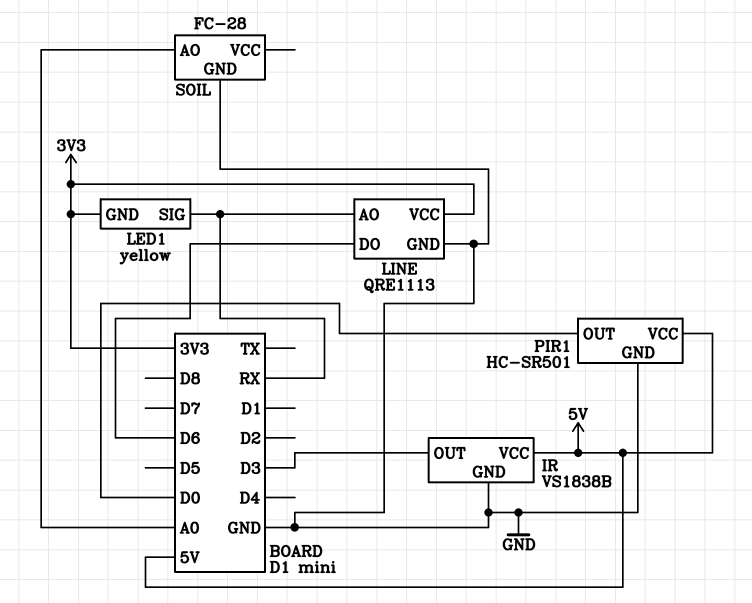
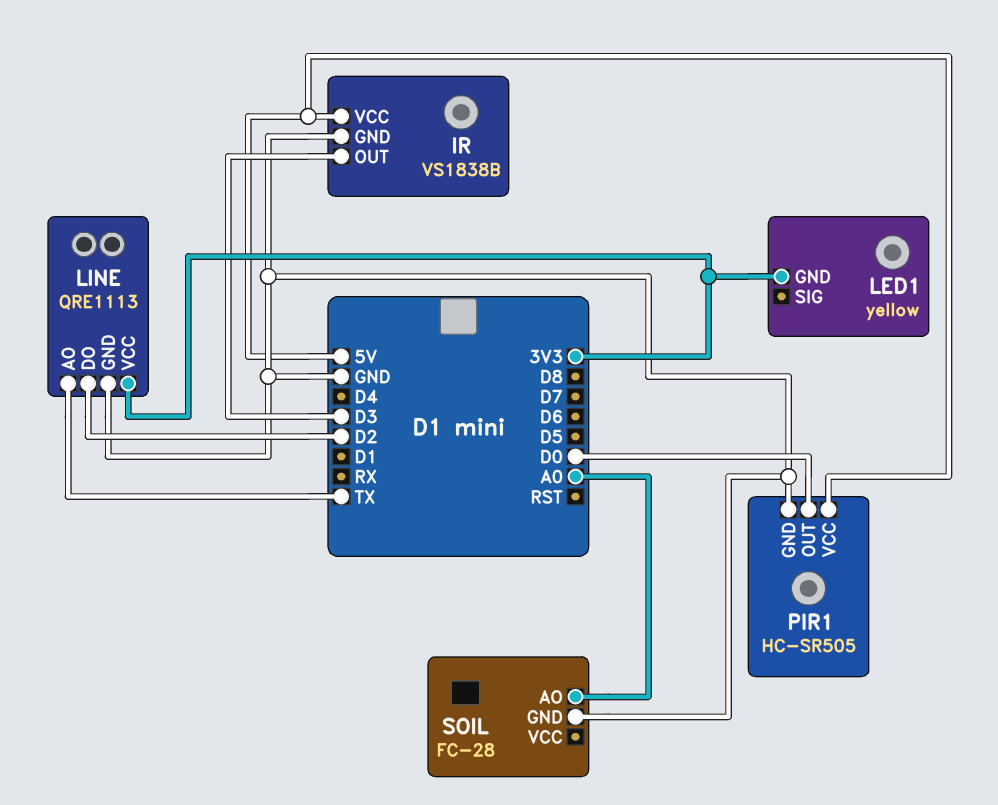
LED1 pin SIG: RX -> none
LINE pin AO: RX -> TX
LINE pin DO: D6 -> D2
PIR1: HC-SR501 -> HC-SR505

